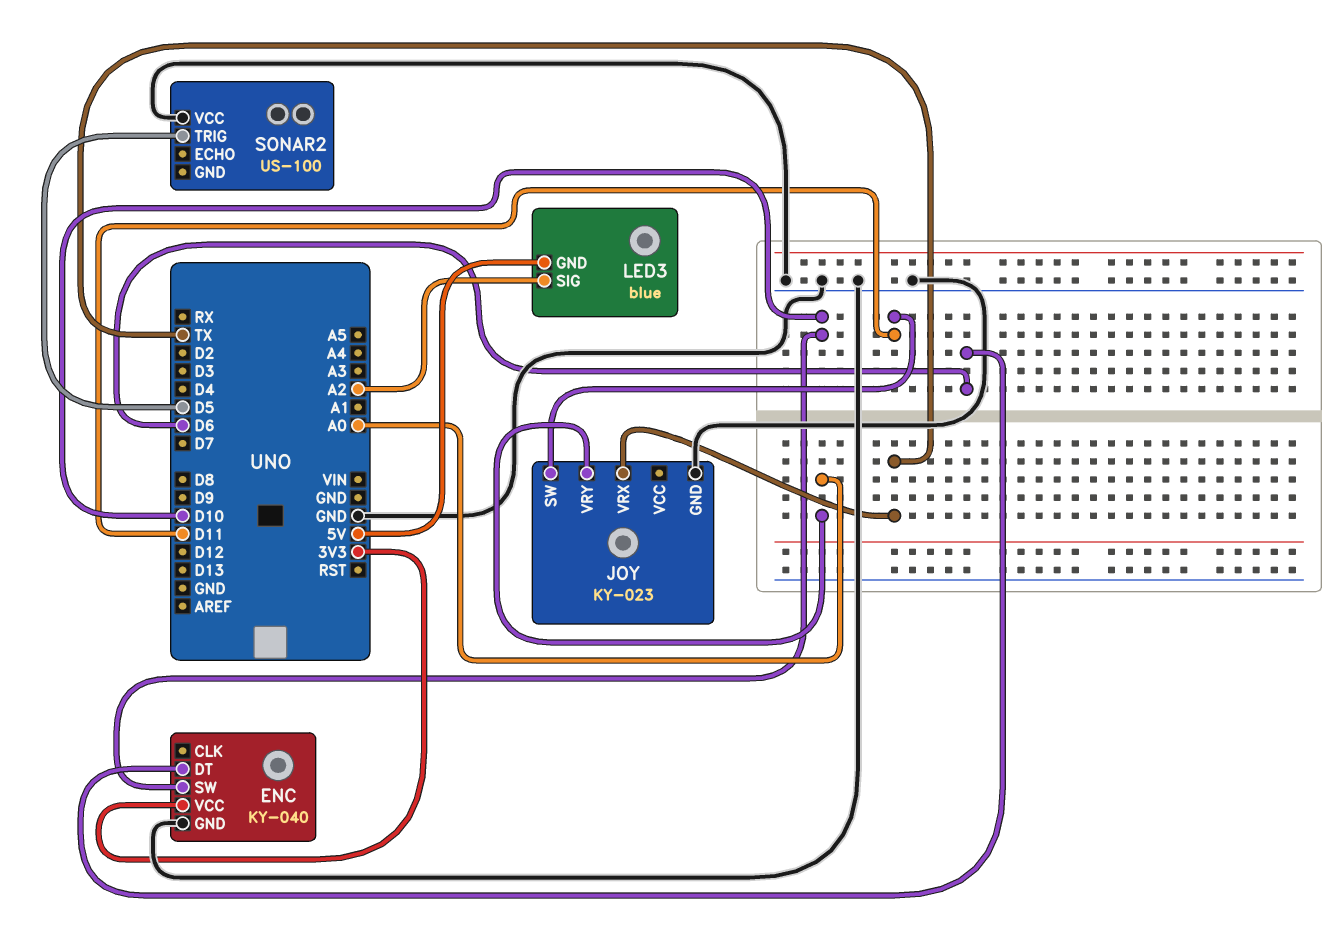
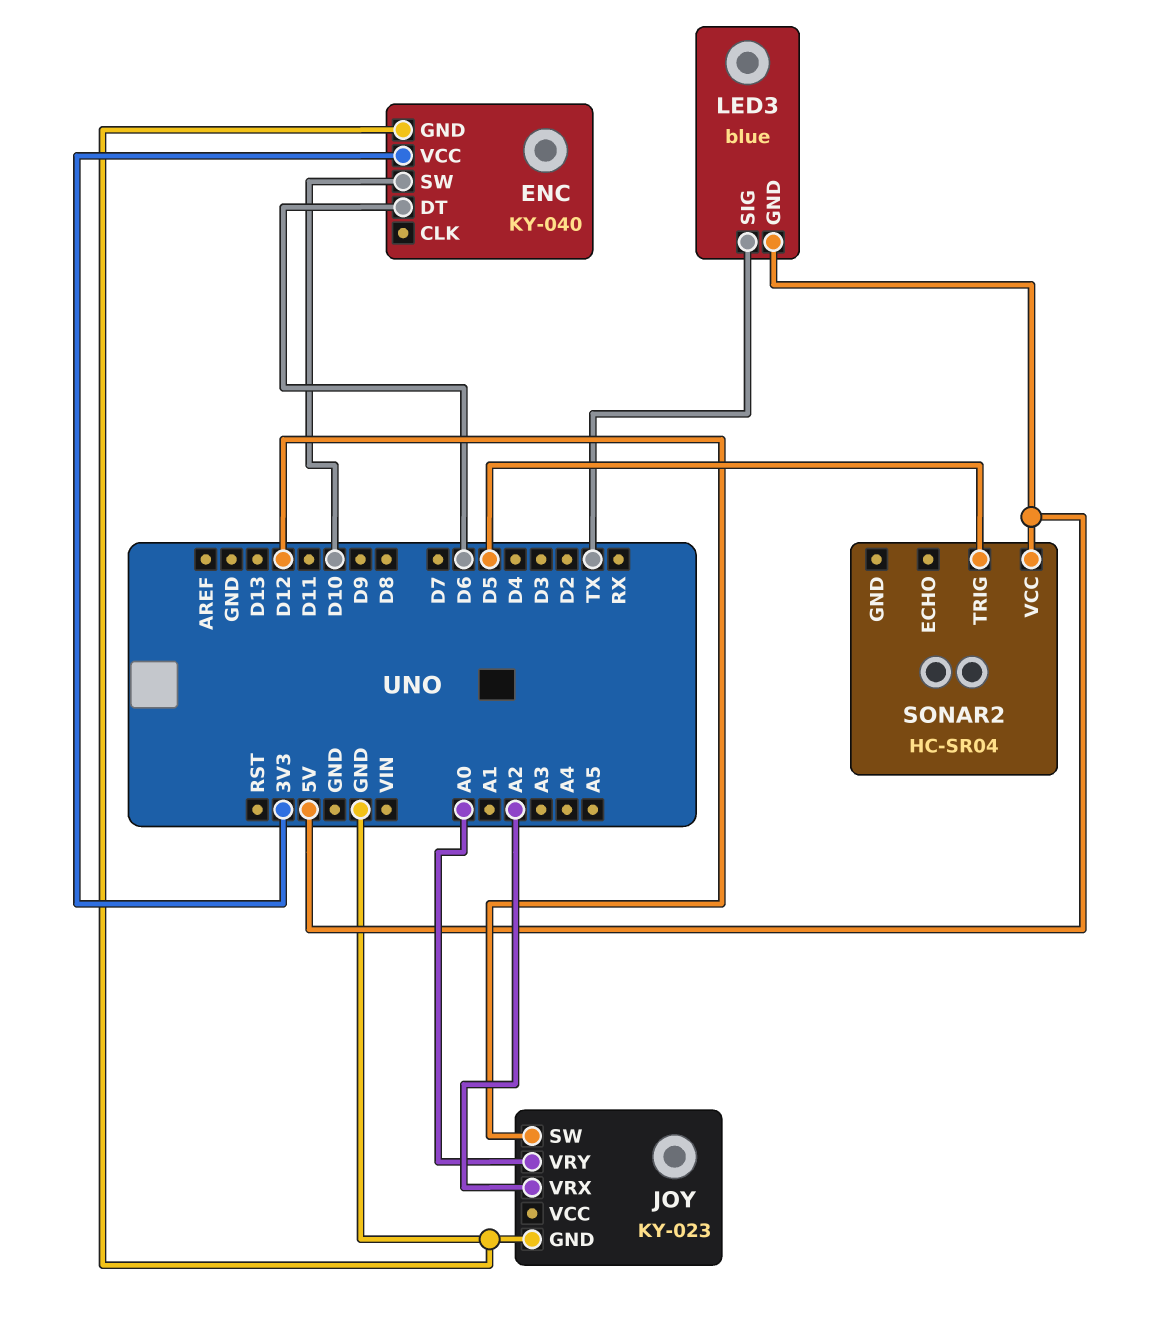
JOY pin SW: D11 -> D12
JOY pin VRX: TX -> A2
LED3 pin SIG: A2 -> TX
SONAR2: US-100 -> HC-SR04
SONAR2 pin VCC: GND -> 5V

